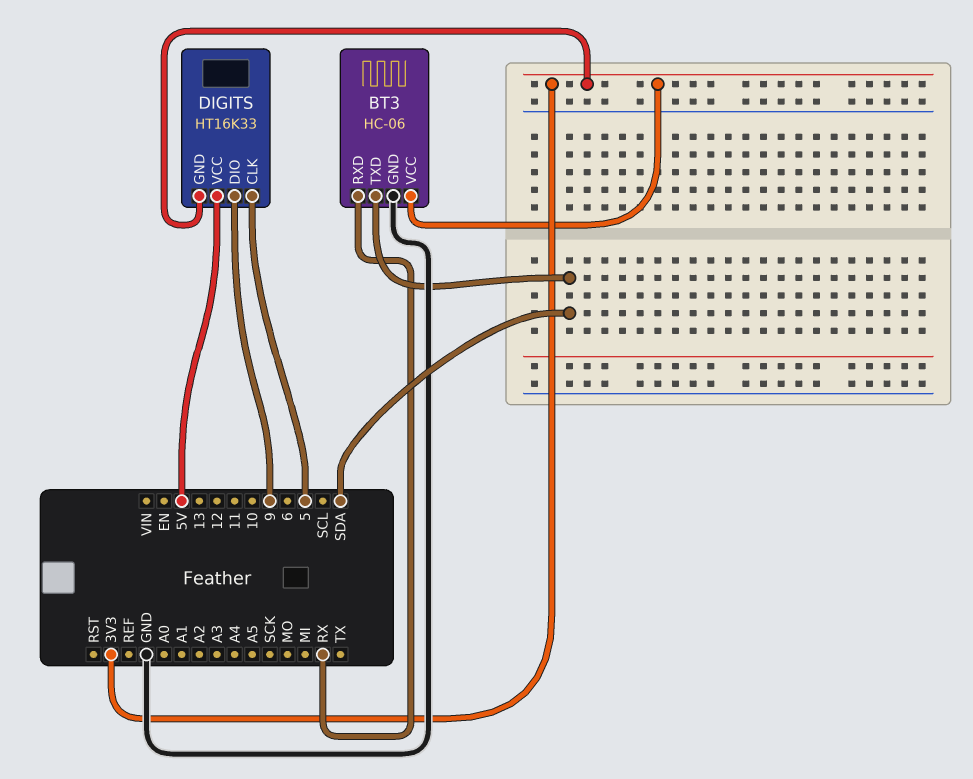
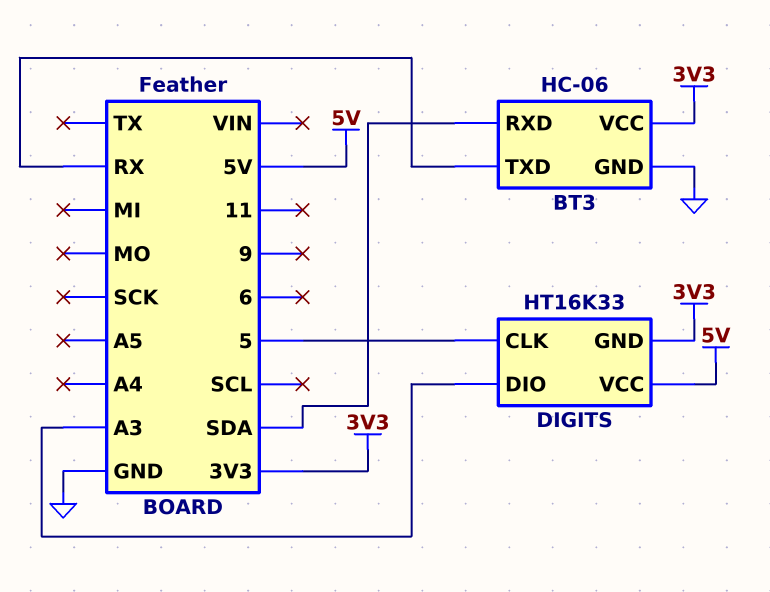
BT3 pin RXD: RX -> SDA
BT3 pin TXD: SDA -> RX
DIGITS pin DIO: 9 -> A3

